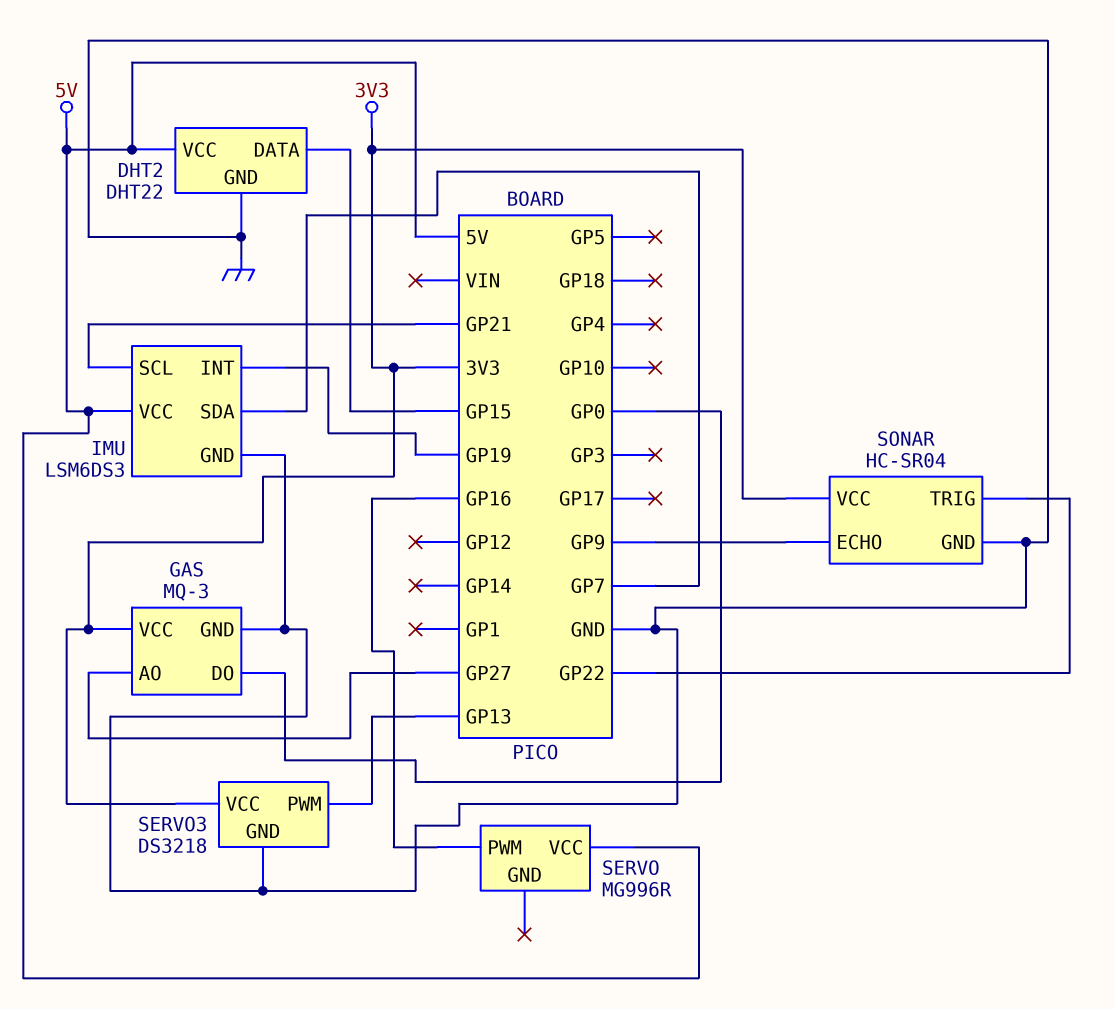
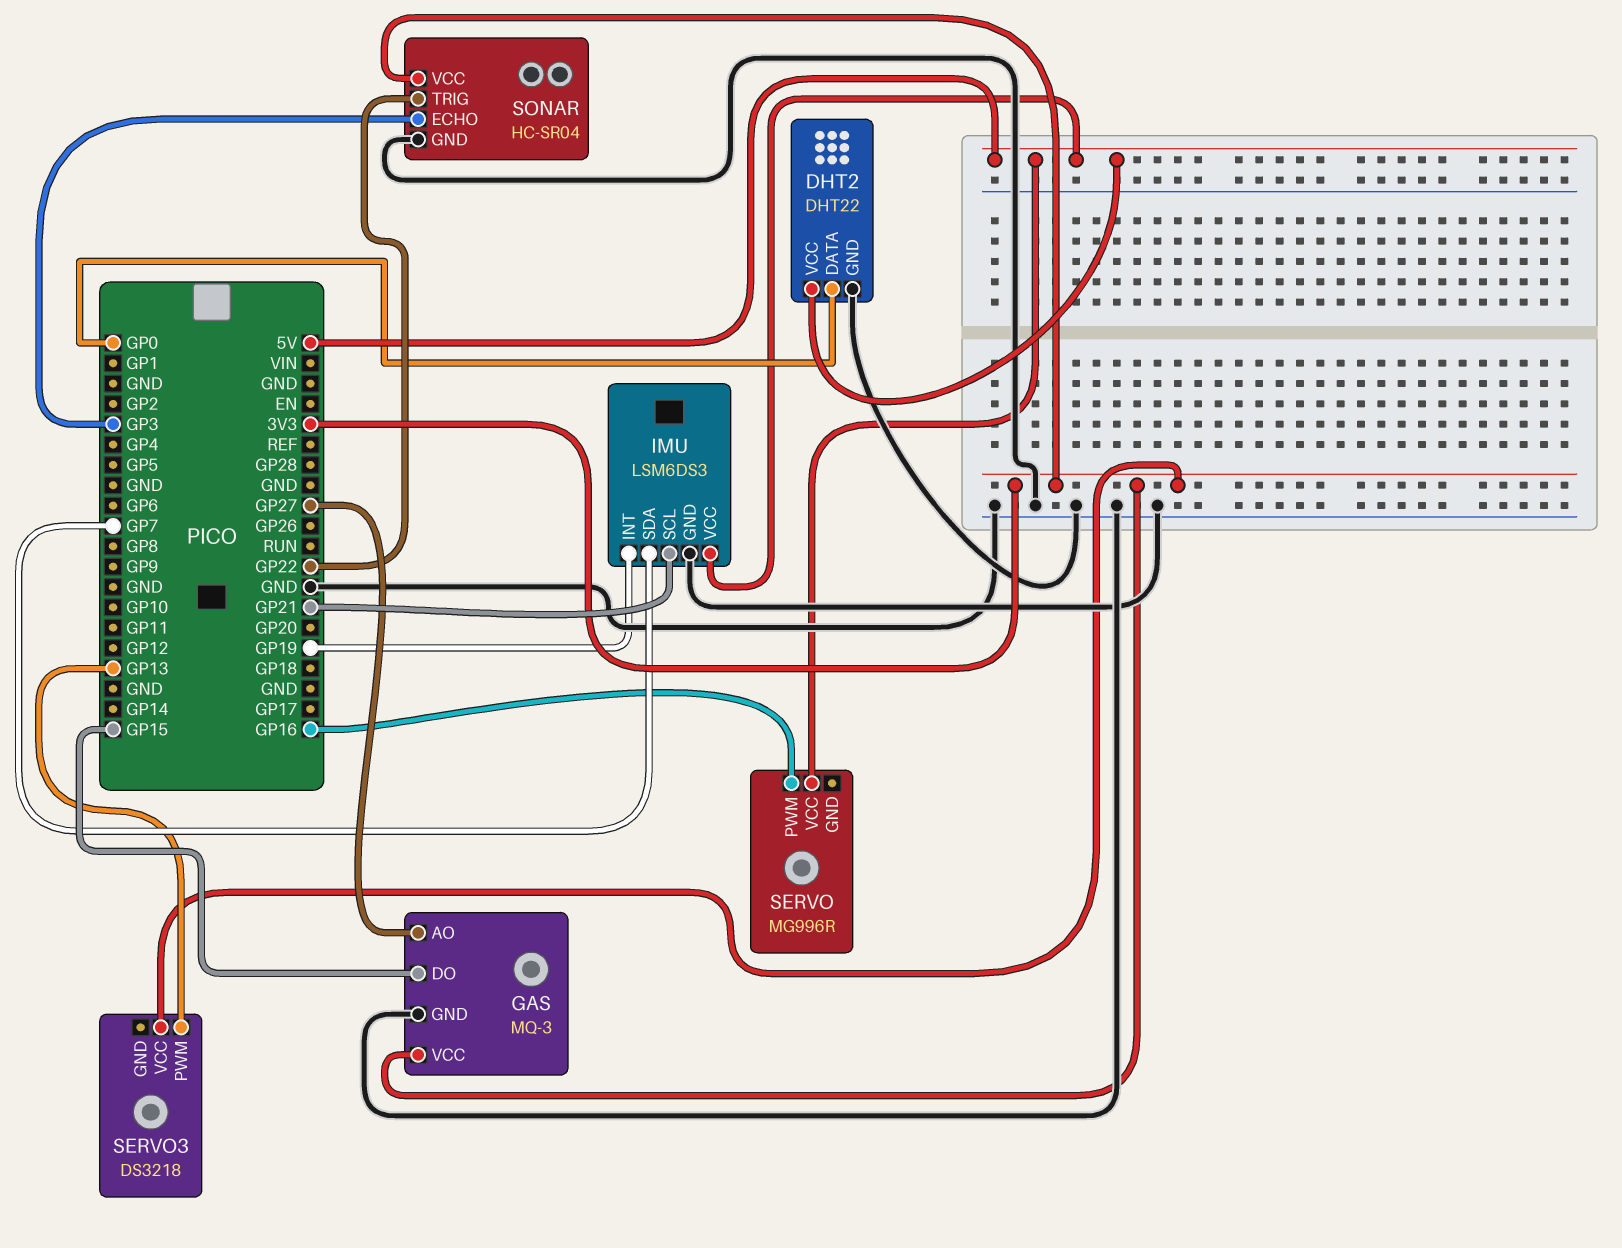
DHT2 pin DATA: GP15 -> GP0
GAS pin DO: GP0 -> GP15
SERVO3 pin GND: GND -> none
SONAR pin ECHO: GP9 -> GP3

